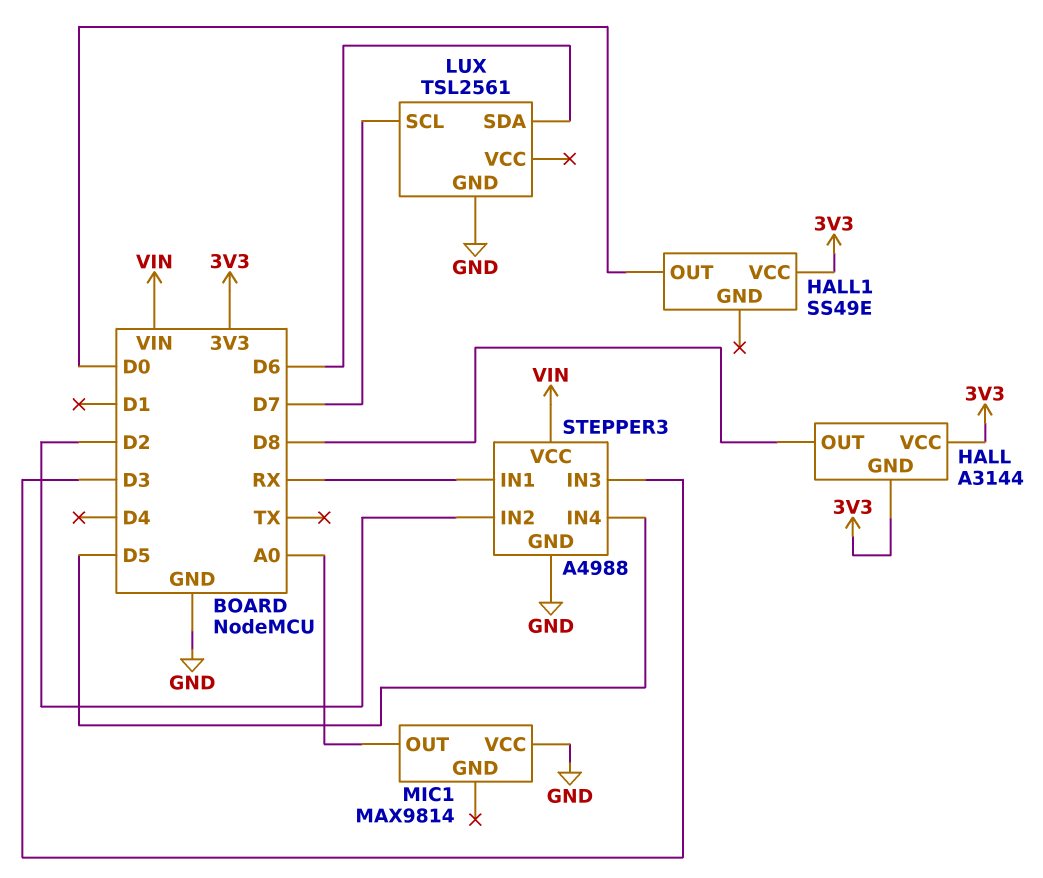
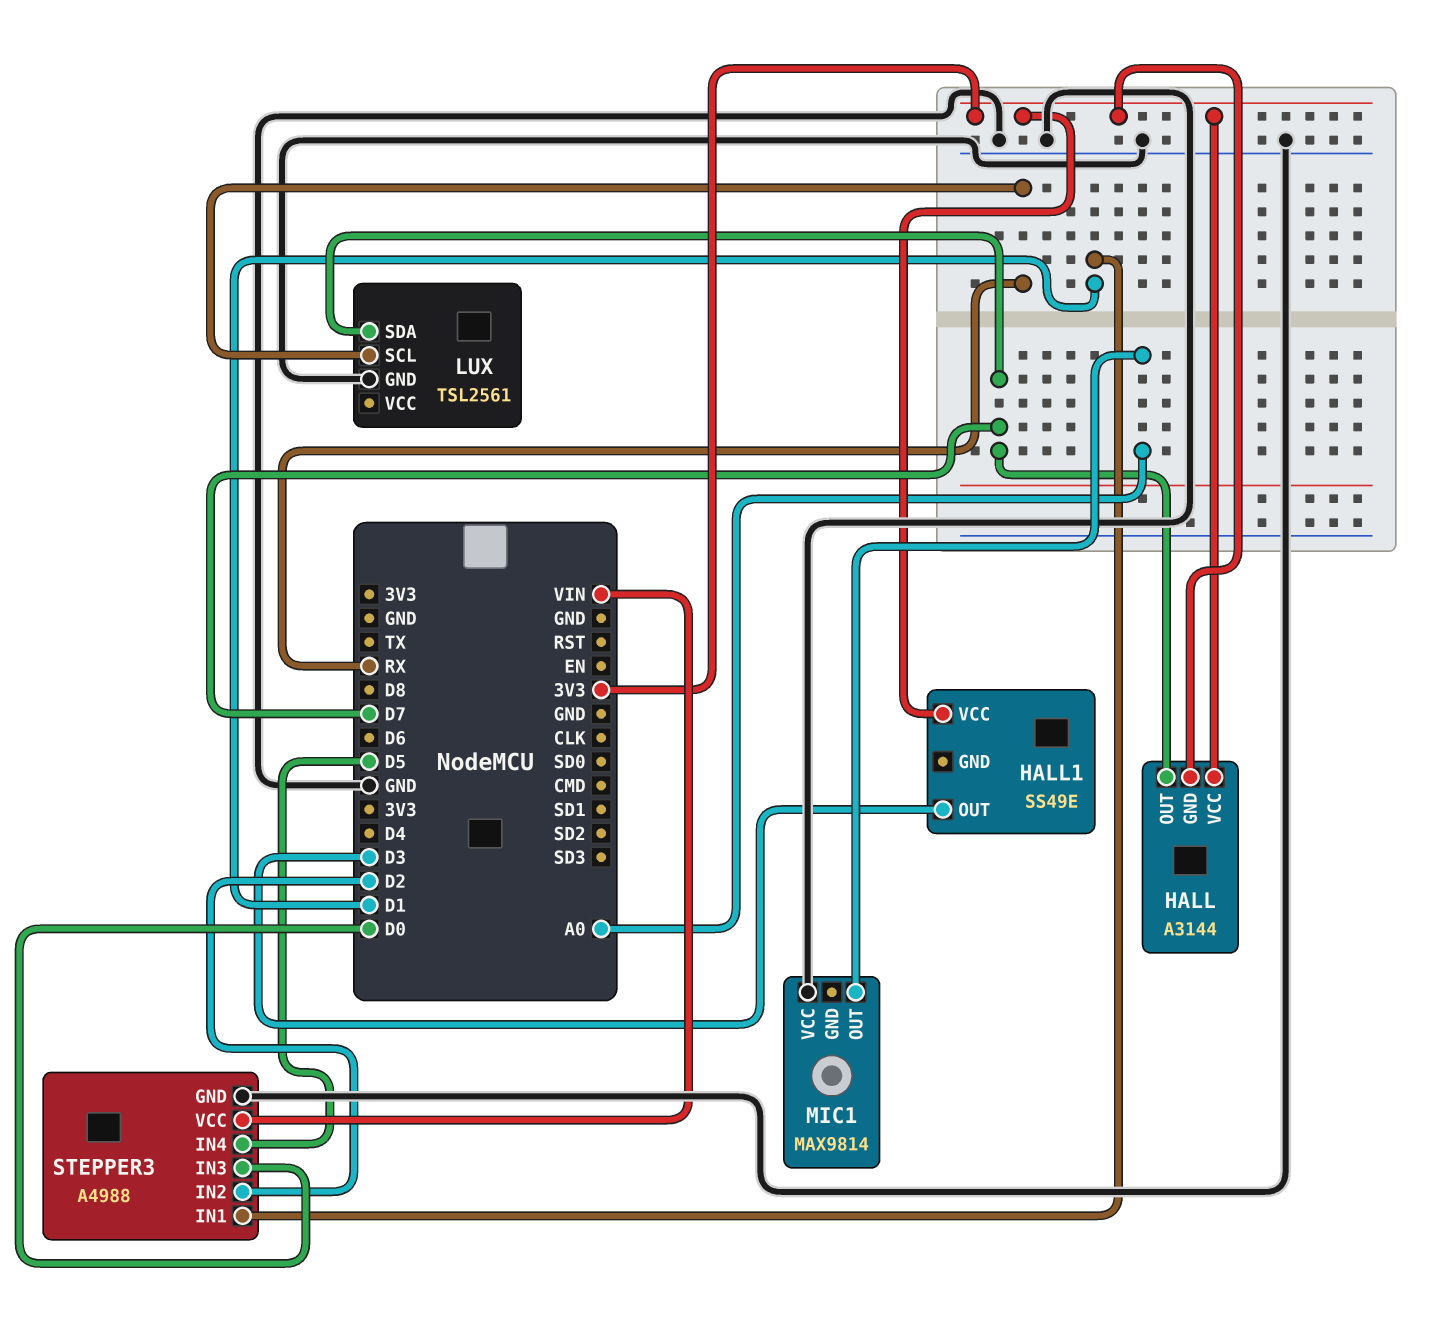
HALL pin OUT: D8 -> D7
HALL1 pin OUT: D0 -> D3
LUX pin SCL: D7 -> RX
LUX pin SDA: D6 -> D7
STEPPER3 pin IN1: RX -> D1
STEPPER3 pin IN3: D3 -> D0

